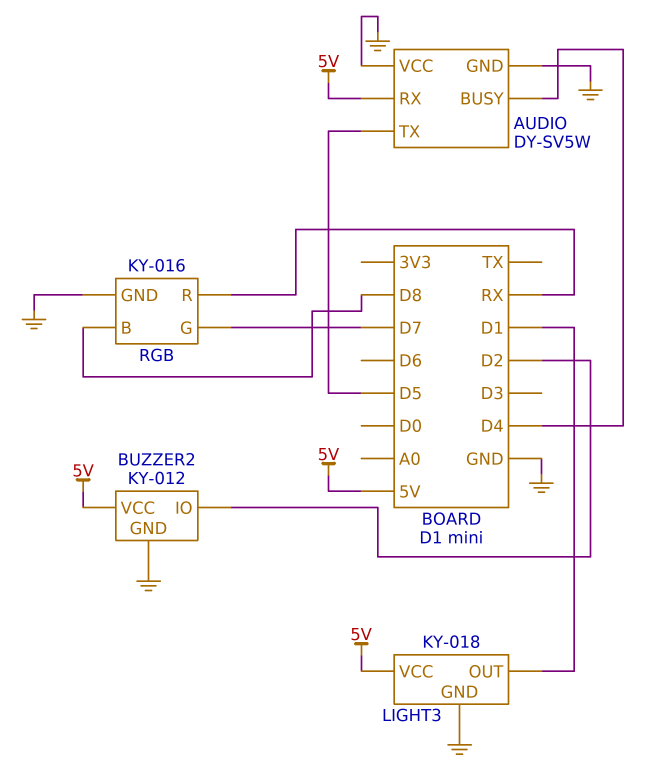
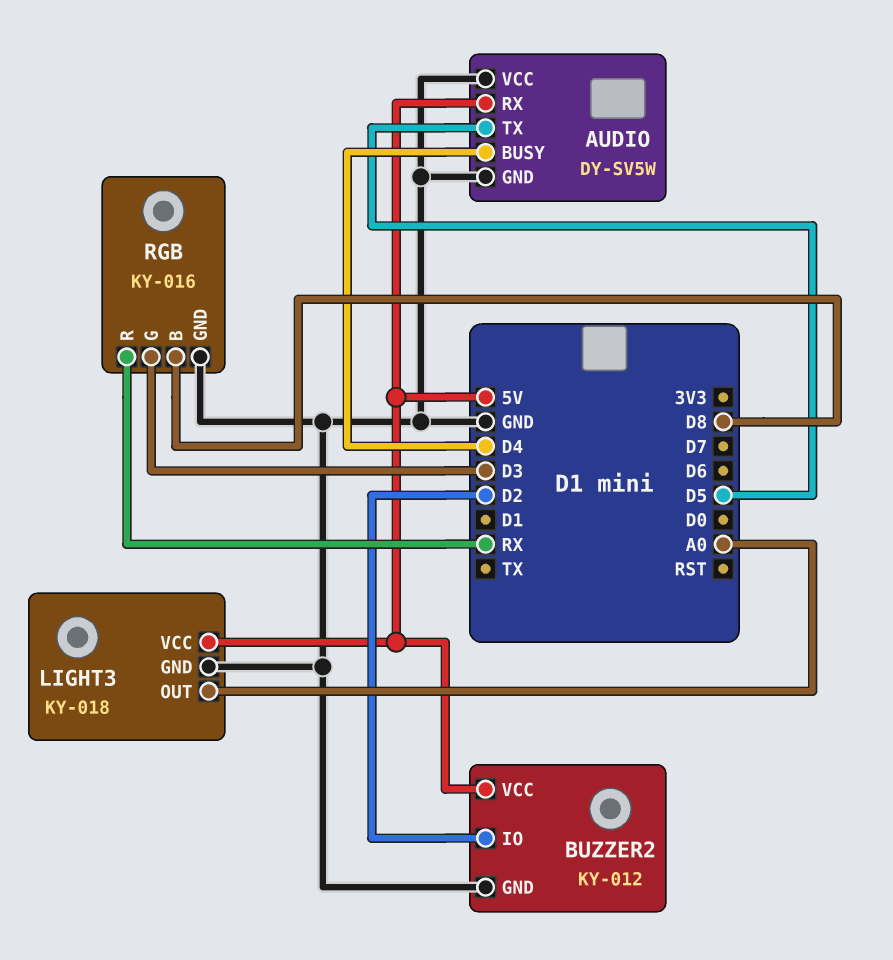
LIGHT3 pin OUT: D1 -> A0
RGB pin G: D7 -> D3

